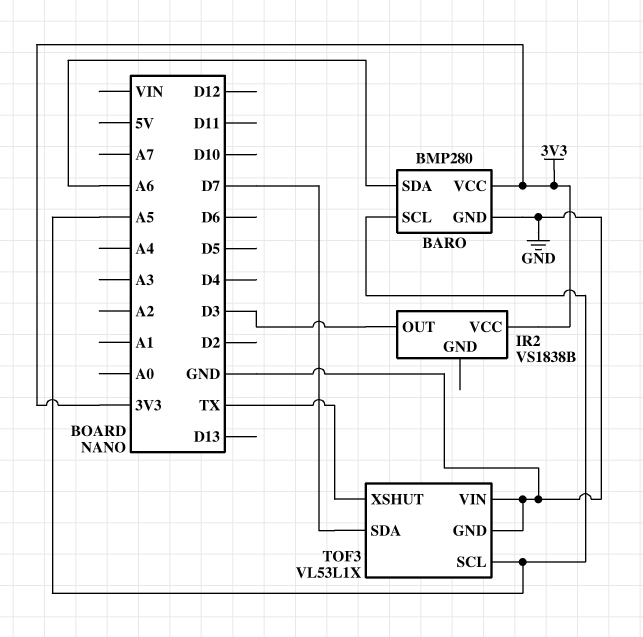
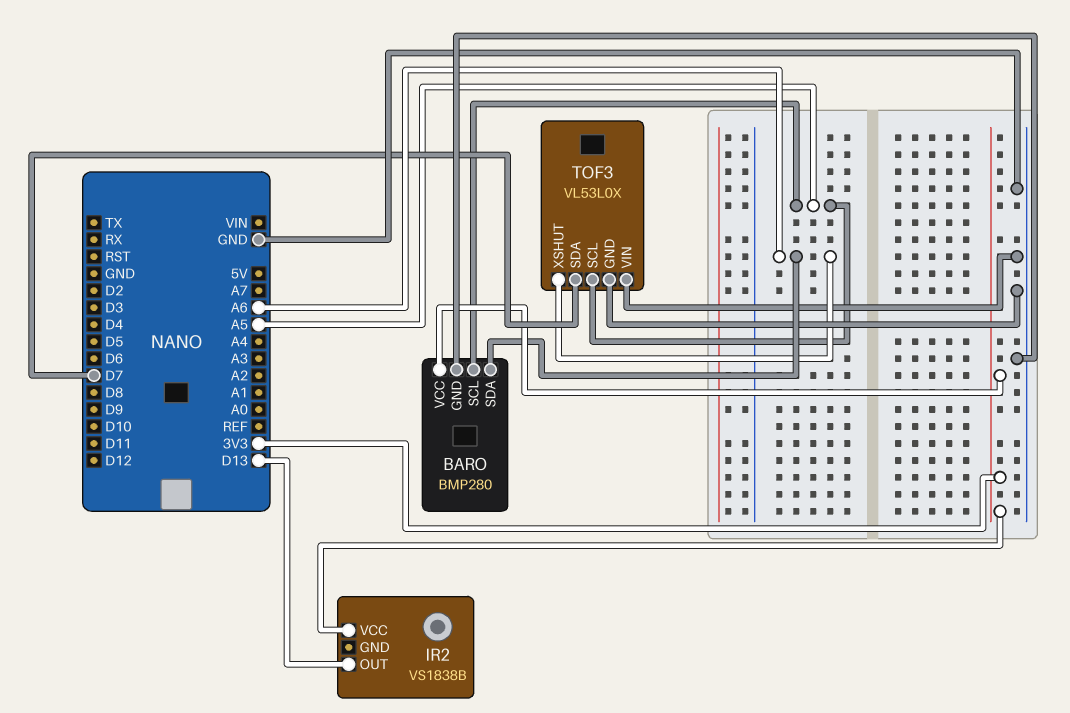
IR2 pin OUT: D3 -> D13
TOF3: VL53L1X -> VL53L0X
TOF3 pin XSHUT: TX -> A6

